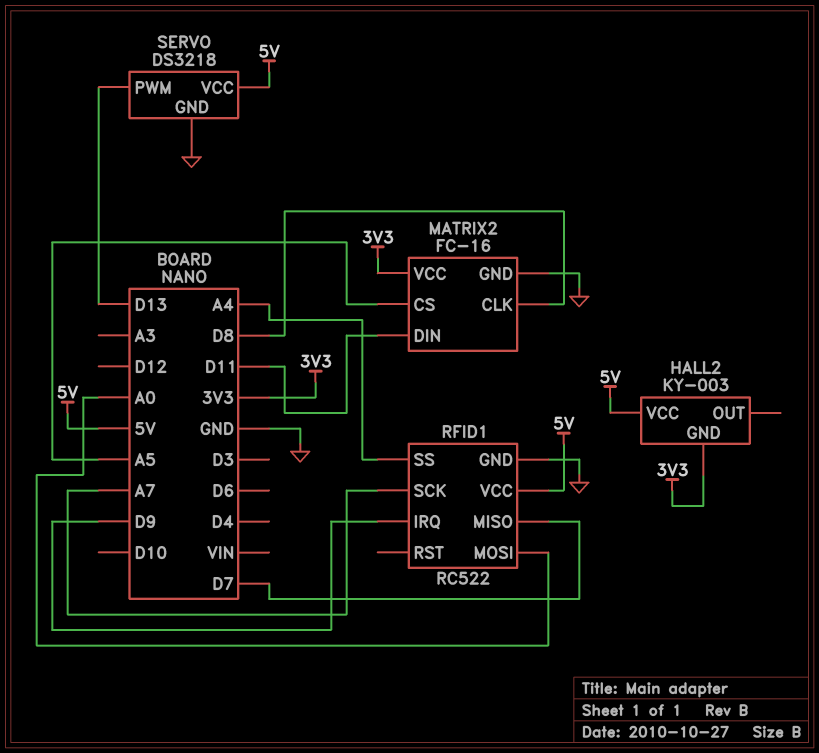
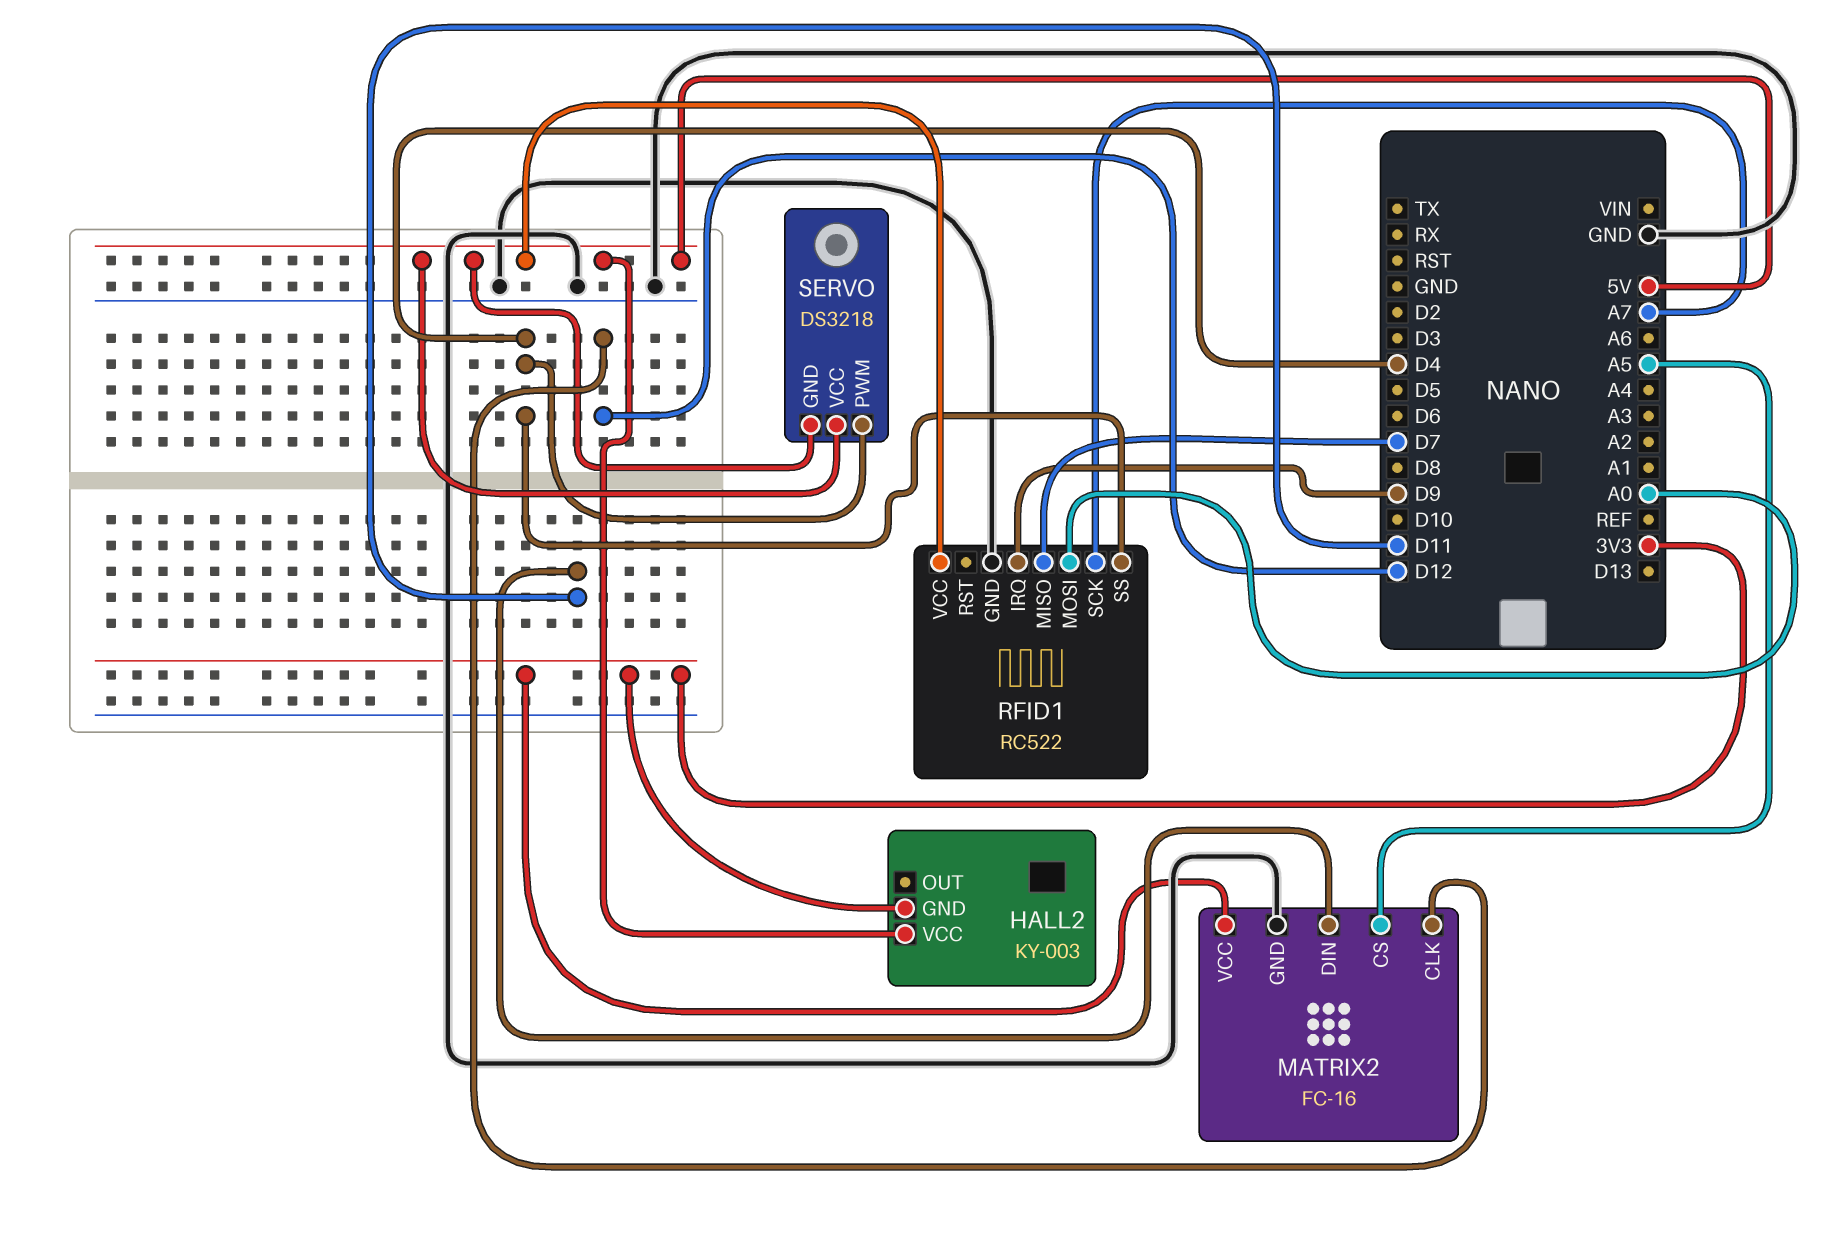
MATRIX2 pin CLK: D8 -> D12
RFID1 pin SS: A4 -> D4
SERVO pin GND: GND -> 5V
SERVO pin PWM: D13 -> D4

